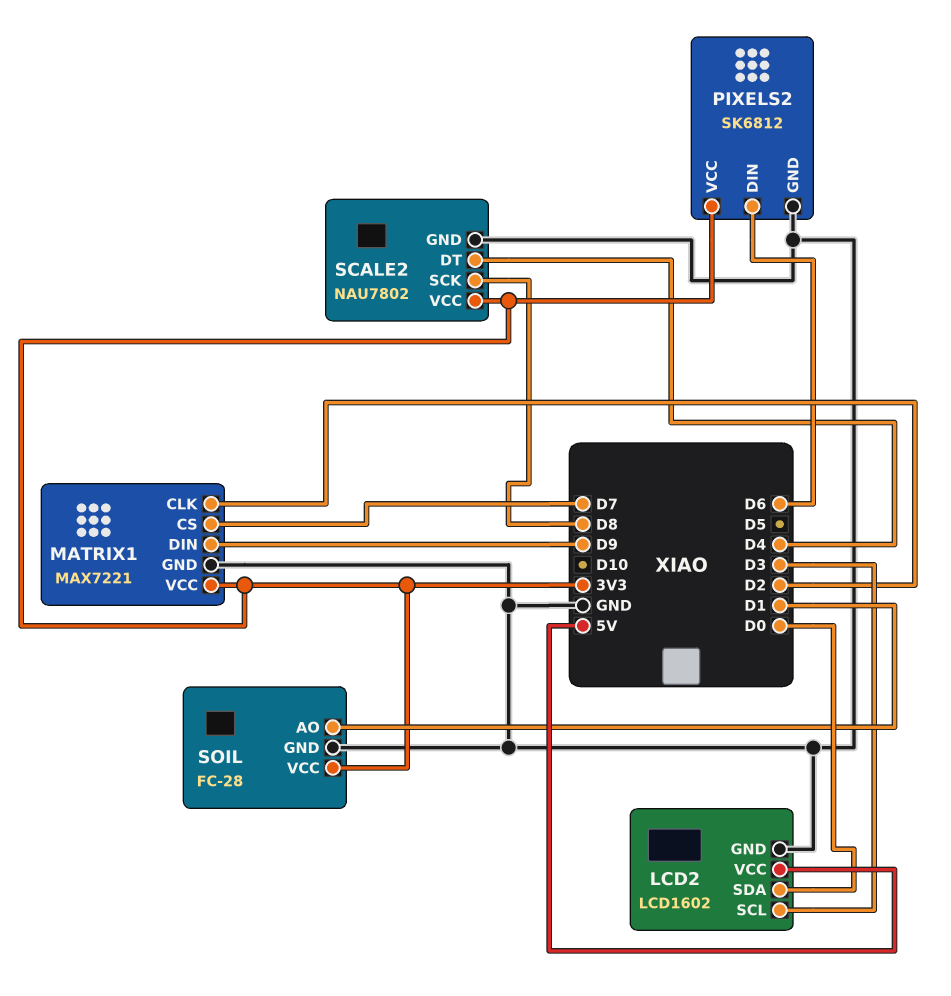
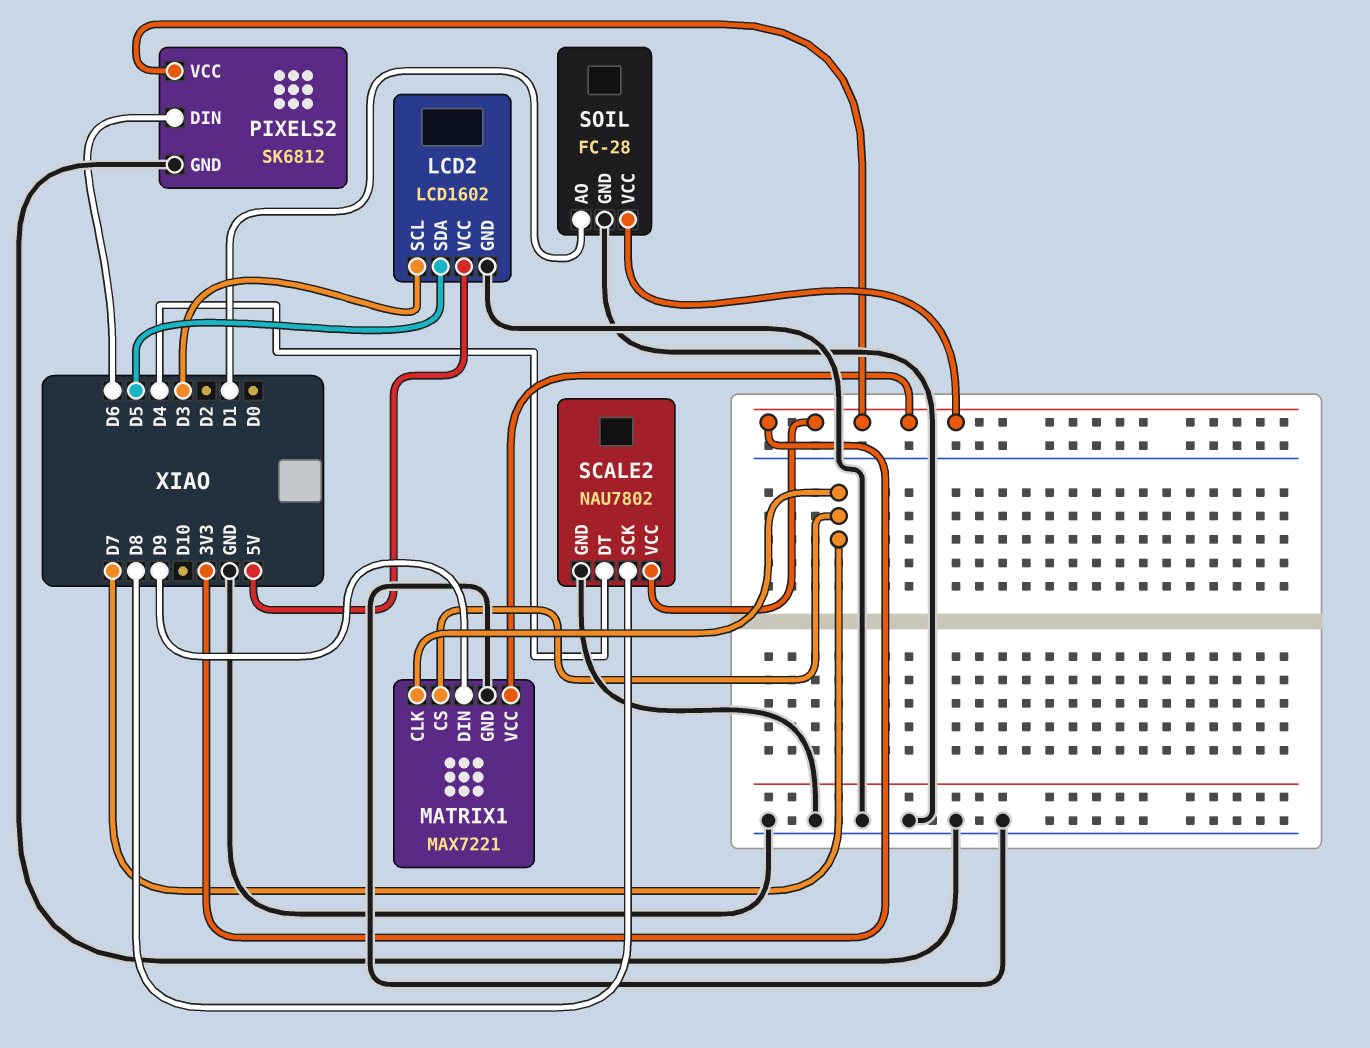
LCD2 pin SDA: D0 -> D5
MATRIX1 pin CLK: D2 -> D7

